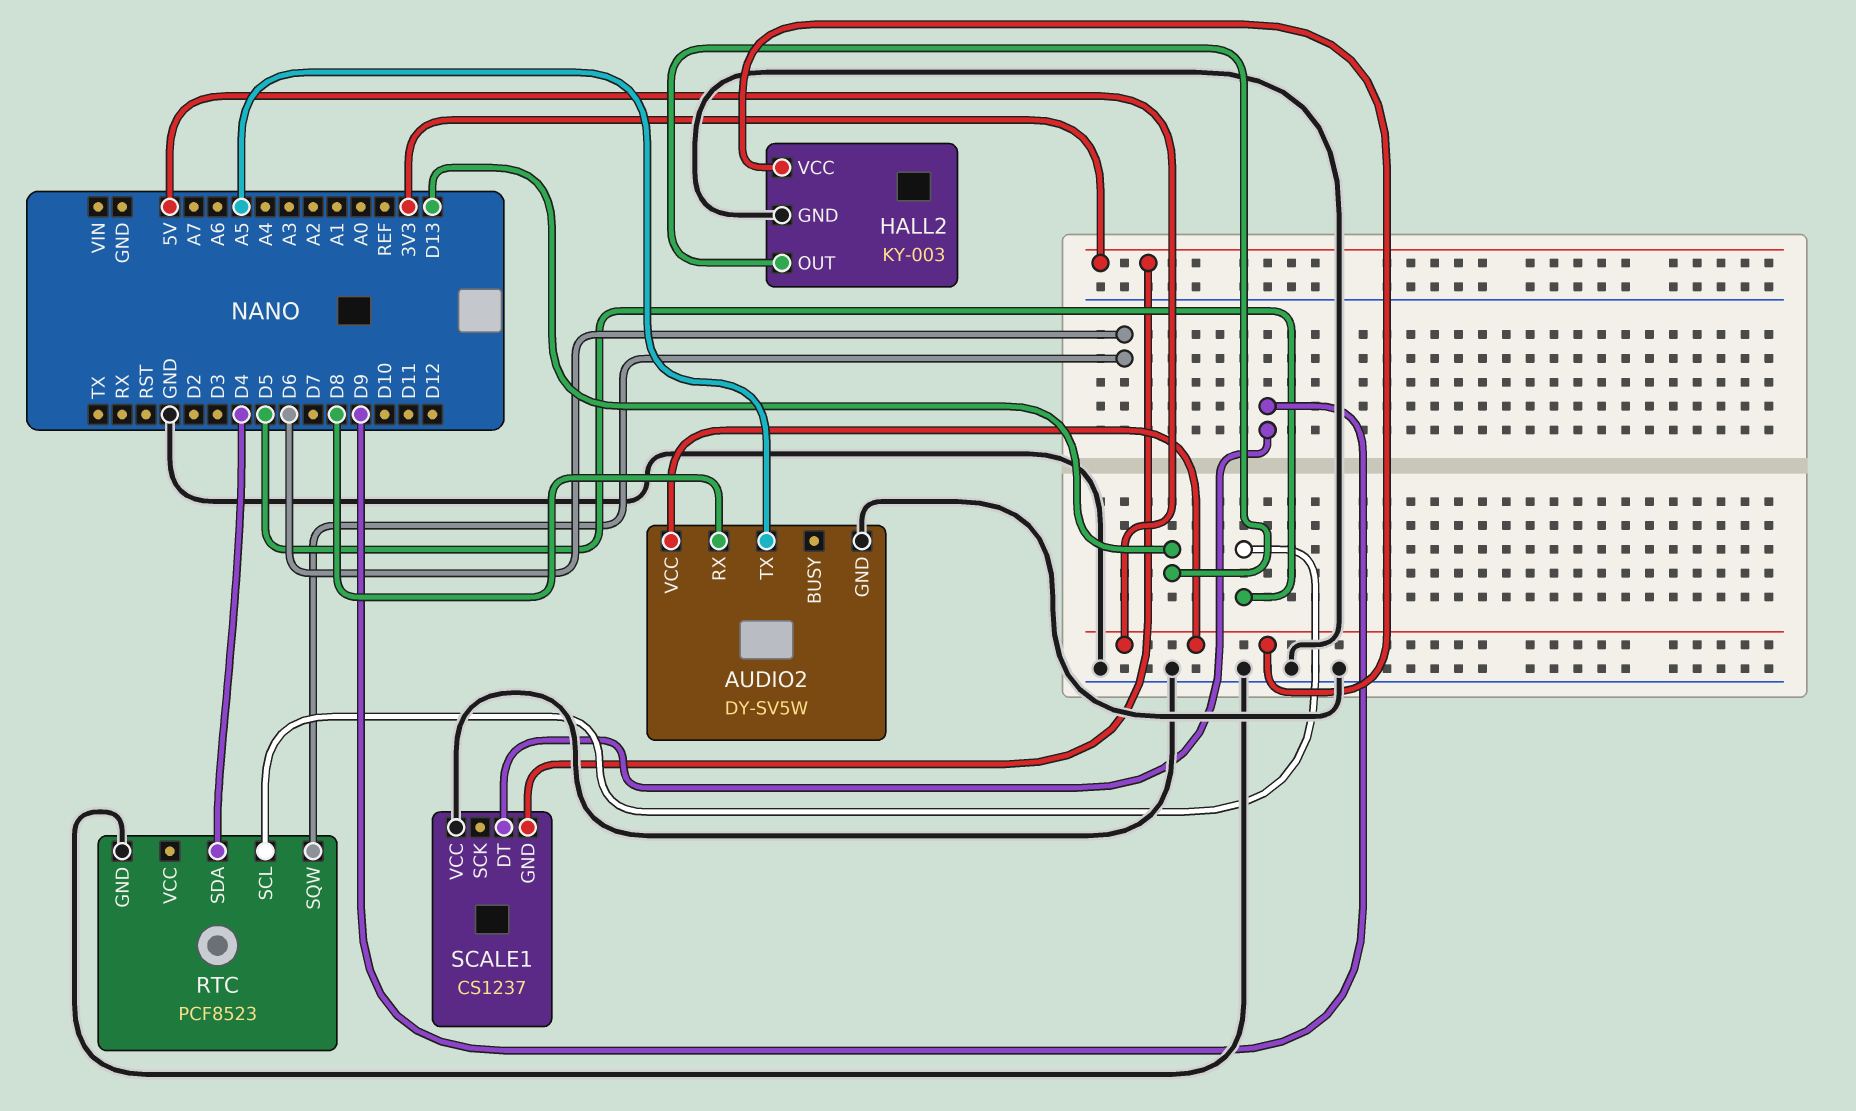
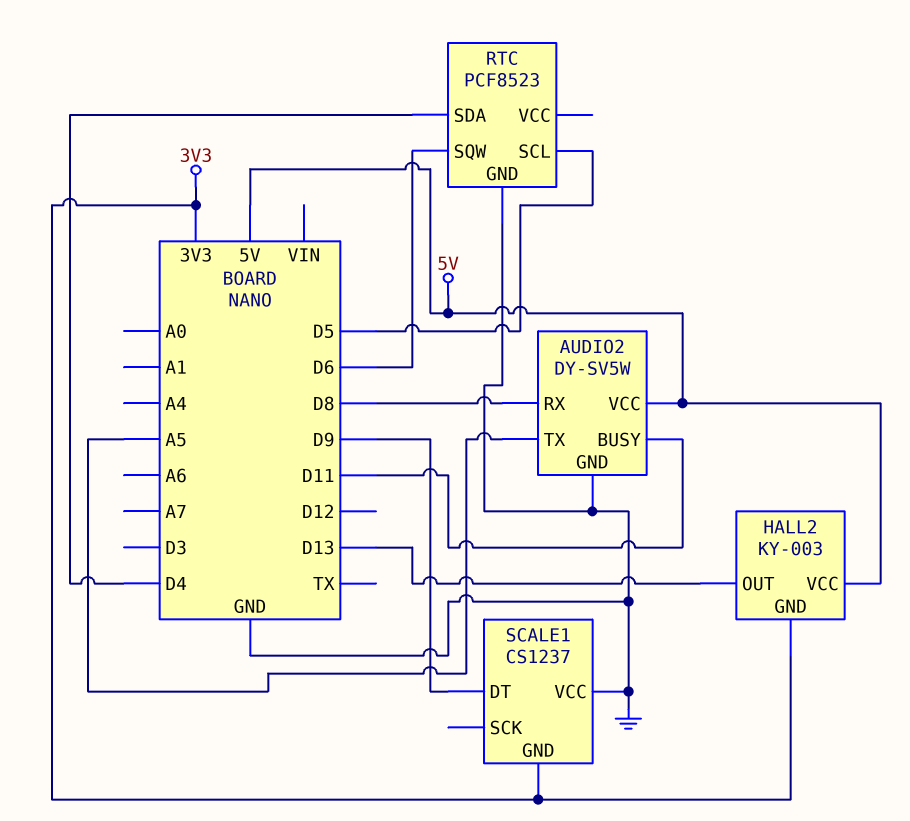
AUDIO2 pin BUSY: none -> D11
HALL2 pin GND: GND -> 3V3

